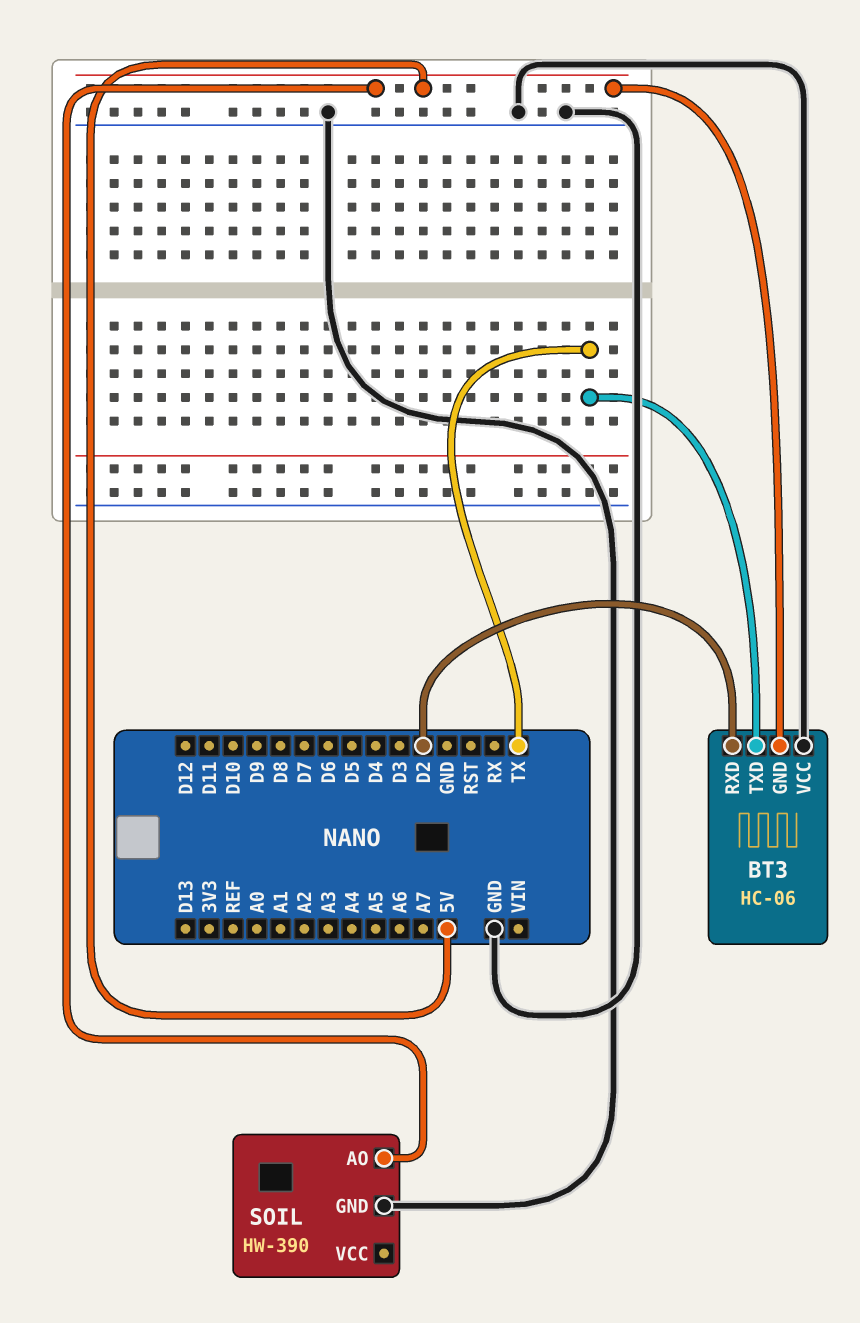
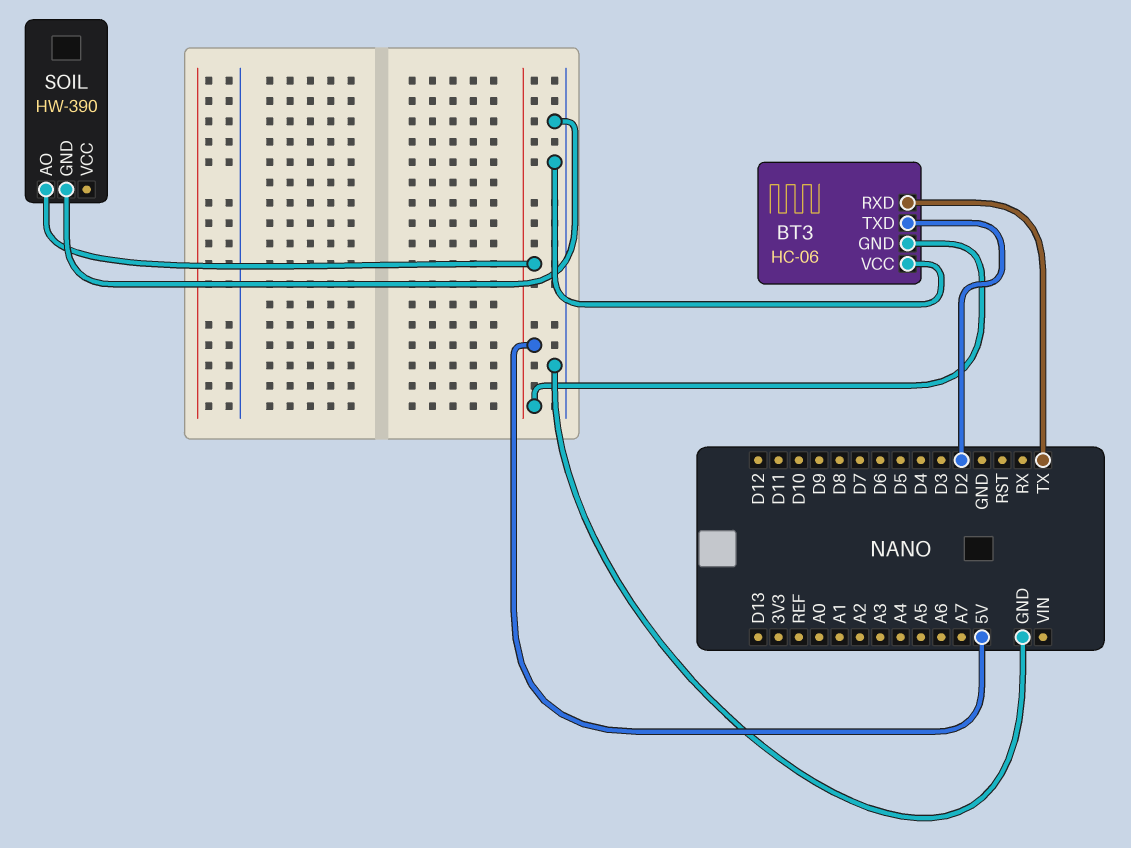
BT3 pin RXD: D2 -> TX
BT3 pin TXD: TX -> D2

